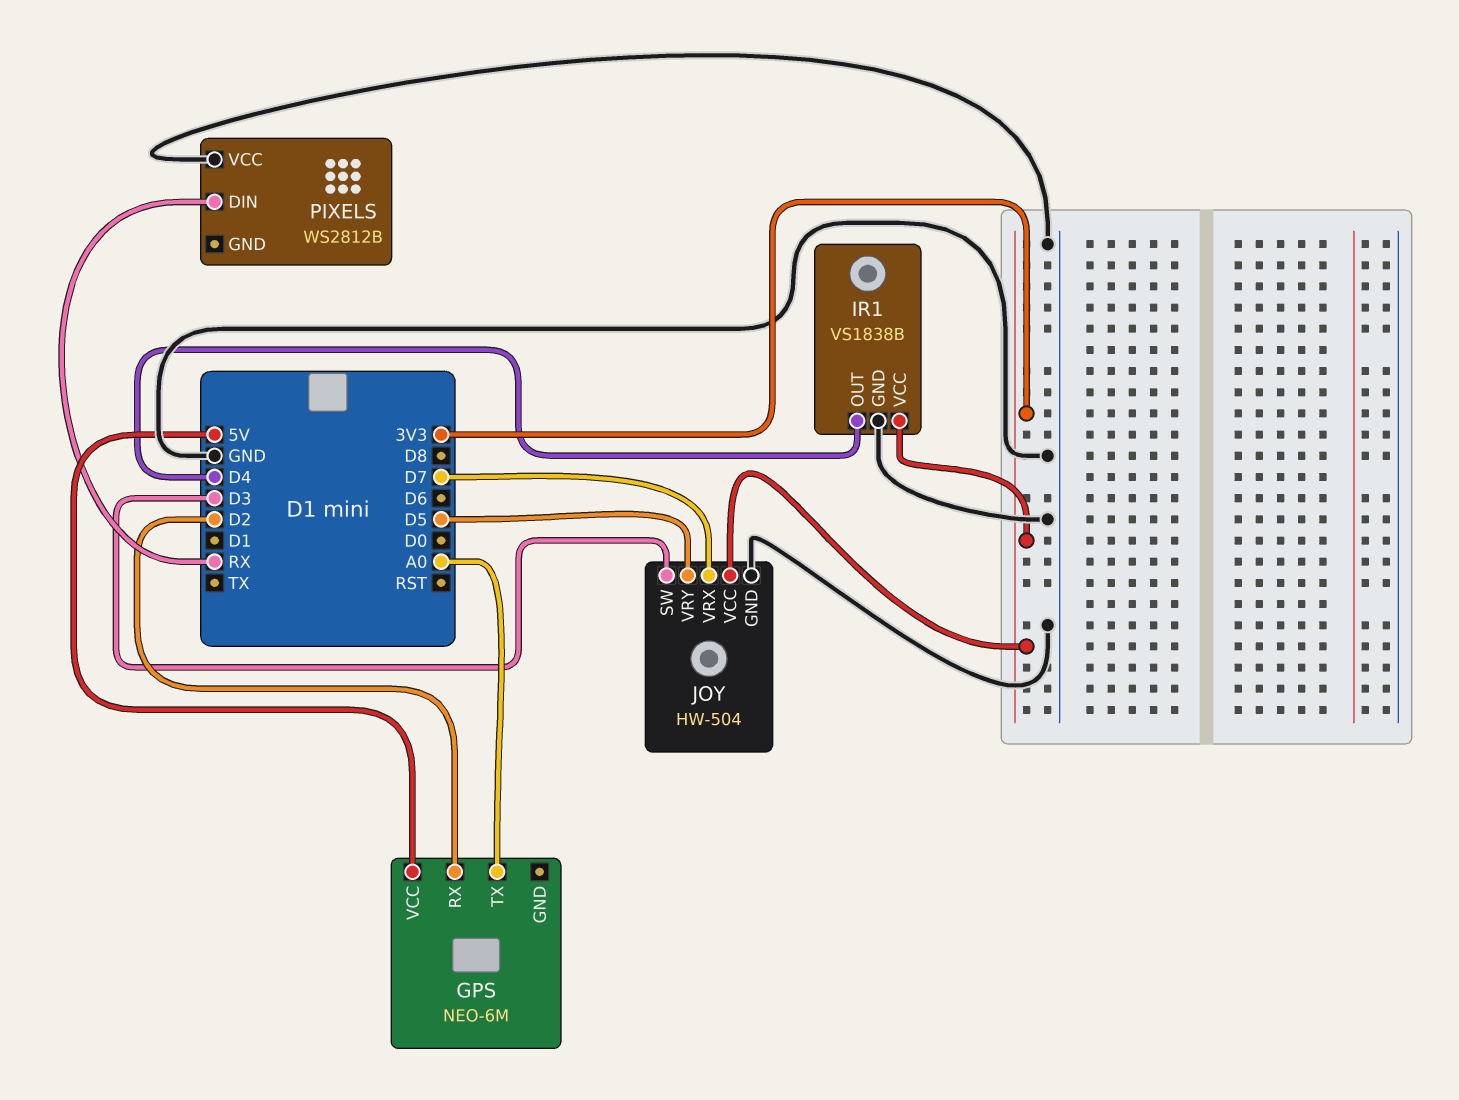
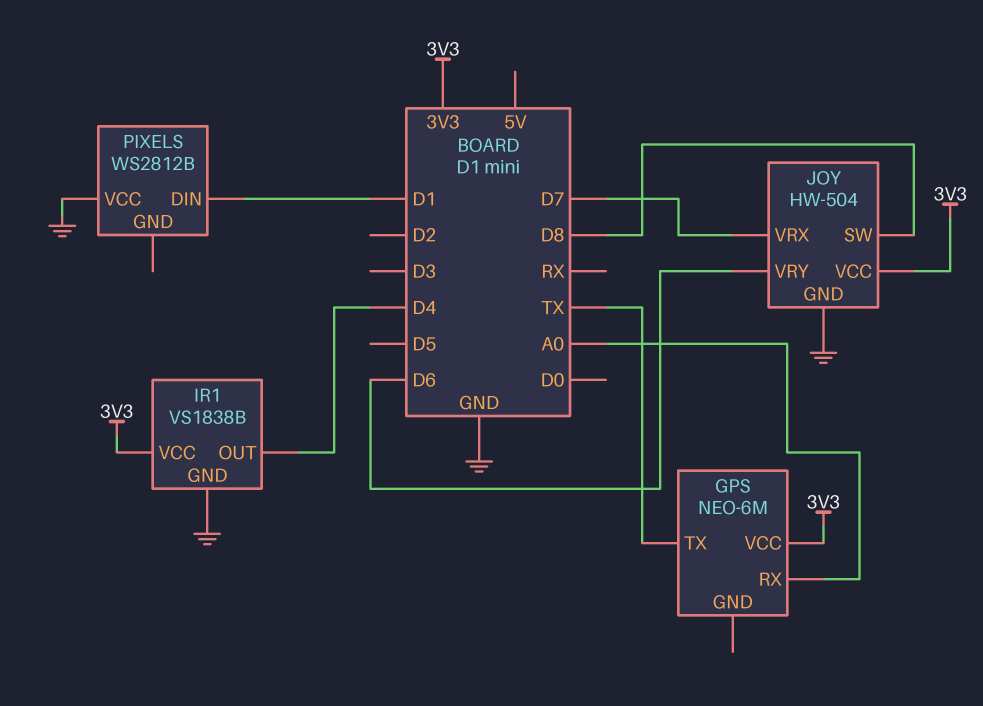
GPS pin RX: D2 -> A0
GPS pin TX: A0 -> TX
GPS pin VCC: 5V -> 3V3
JOY pin SW: D3 -> D8
JOY pin VRY: D5 -> D6
PIXELS pin DIN: RX -> D1

